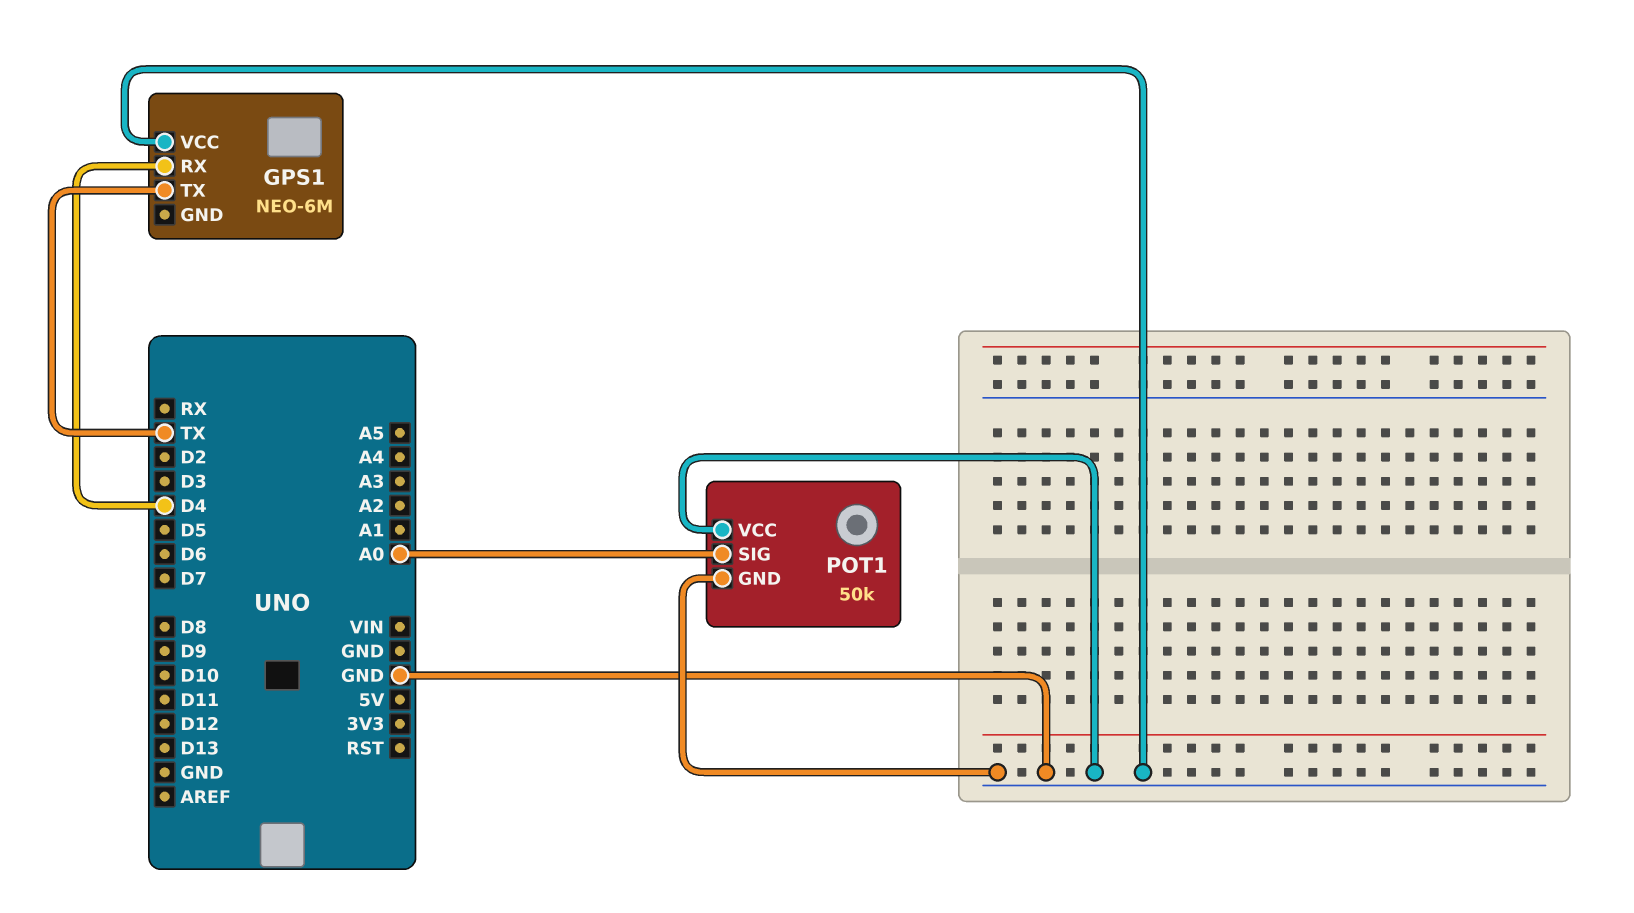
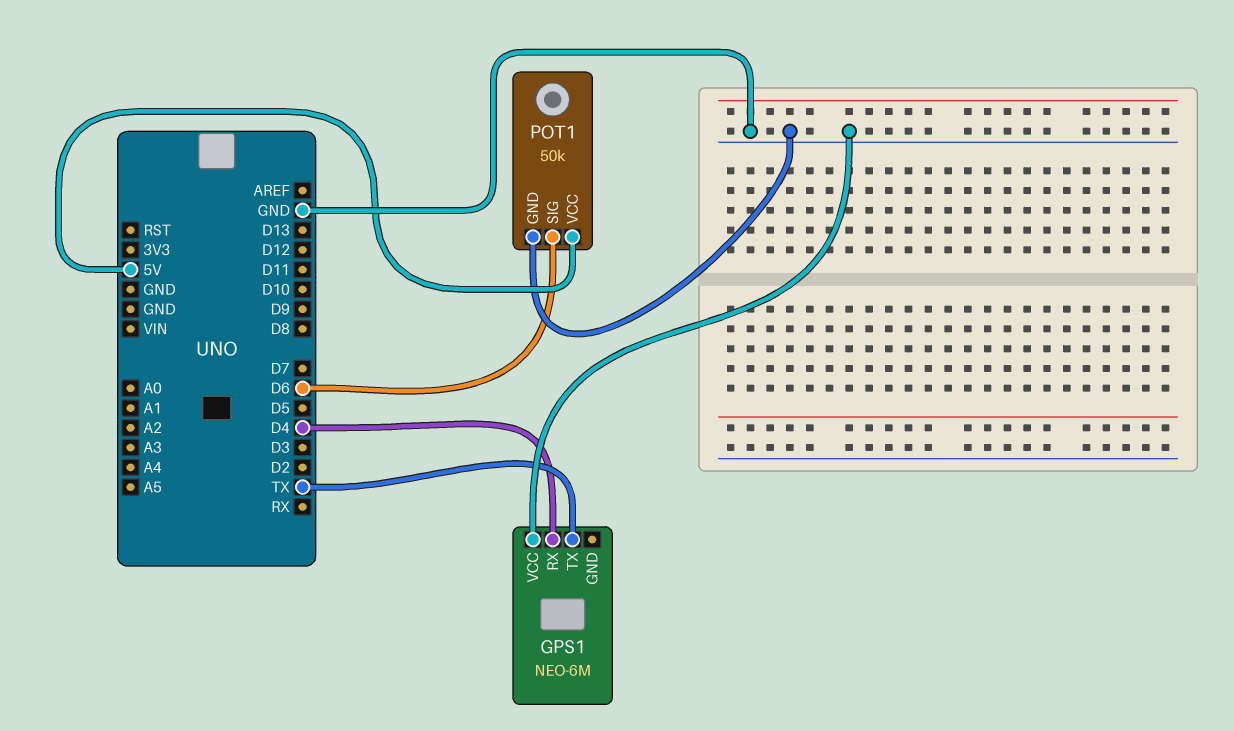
POT1 pin SIG: A0 -> D6
POT1 pin VCC: GND -> 5V

